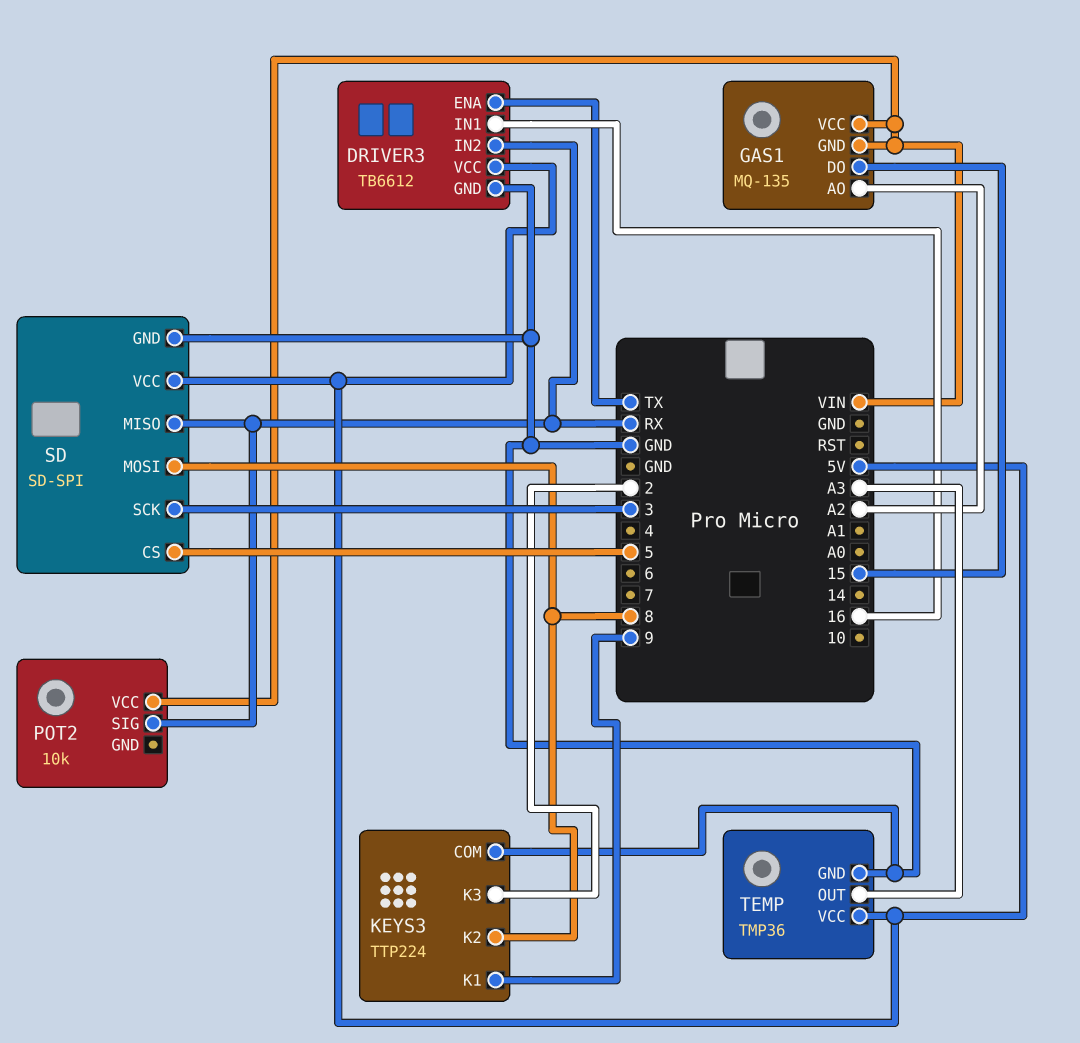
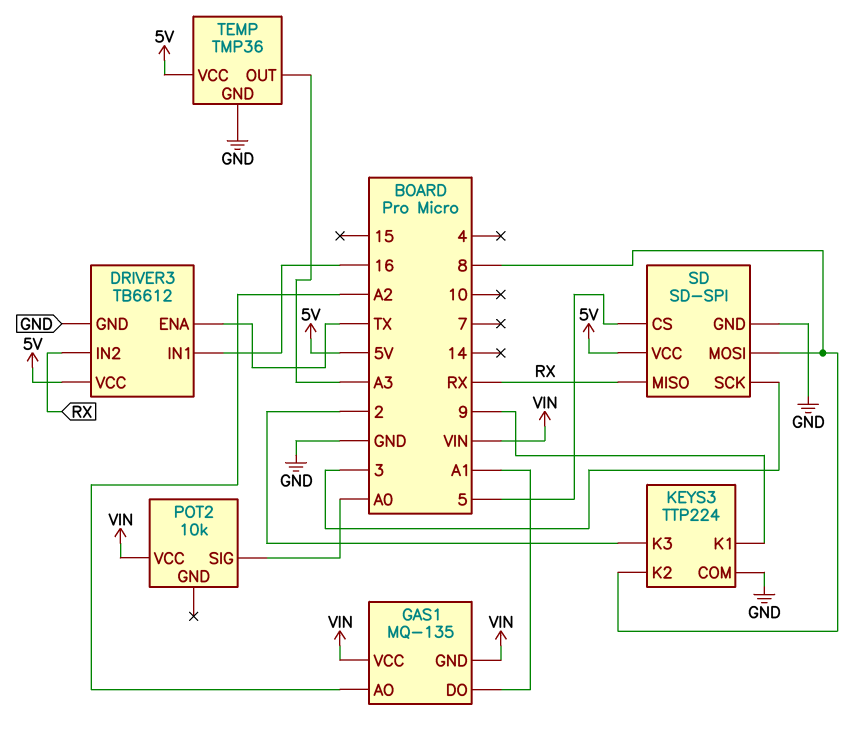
GAS1 pin DO: 15 -> A1
POT2 pin SIG: RX -> A0

